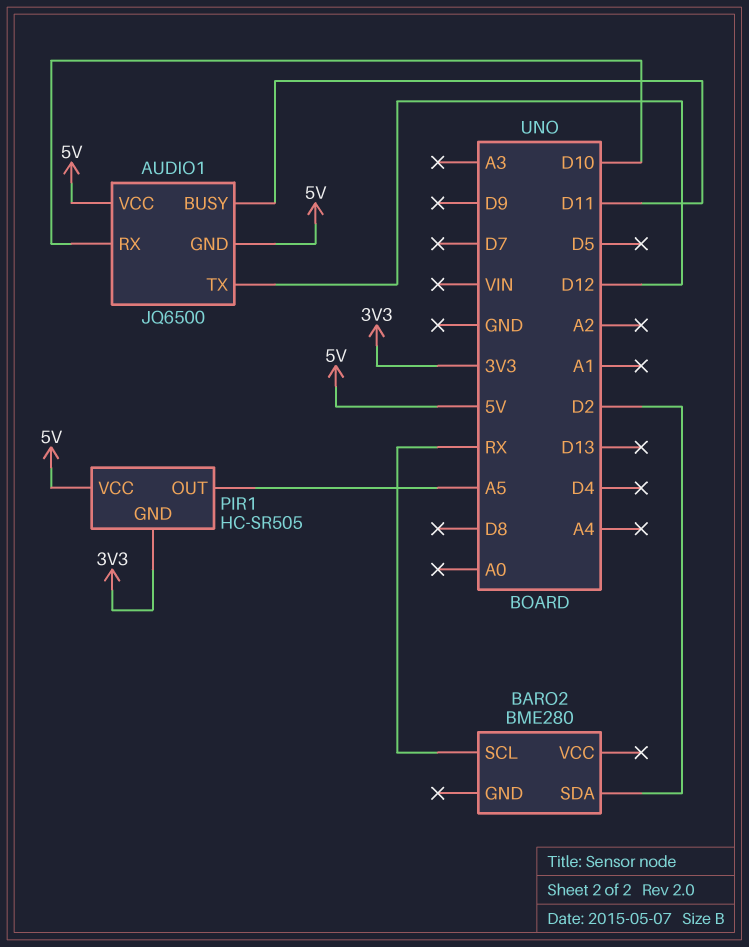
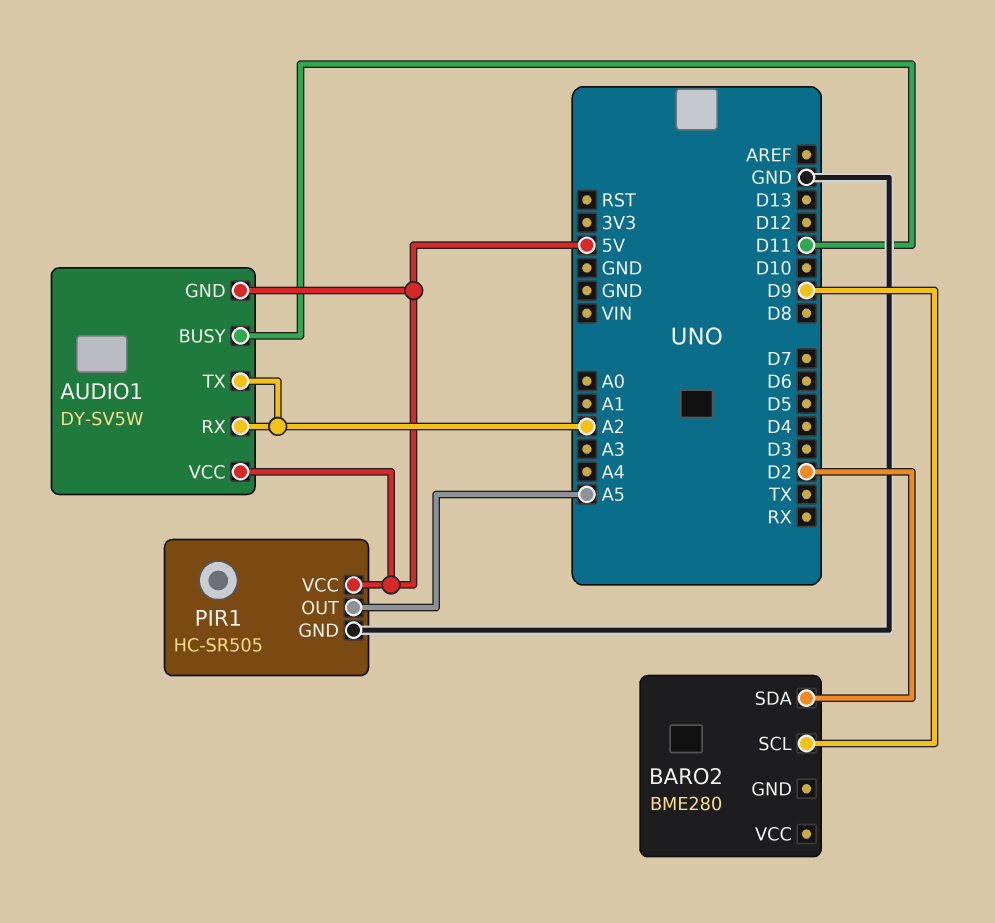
AUDIO1: JQ6500 -> DY-SV5W
AUDIO1 pin RX: D10 -> A2
AUDIO1 pin TX: D12 -> A2
BARO2 pin SCL: RX -> D9
PIR1 pin GND: 3V3 -> GND

